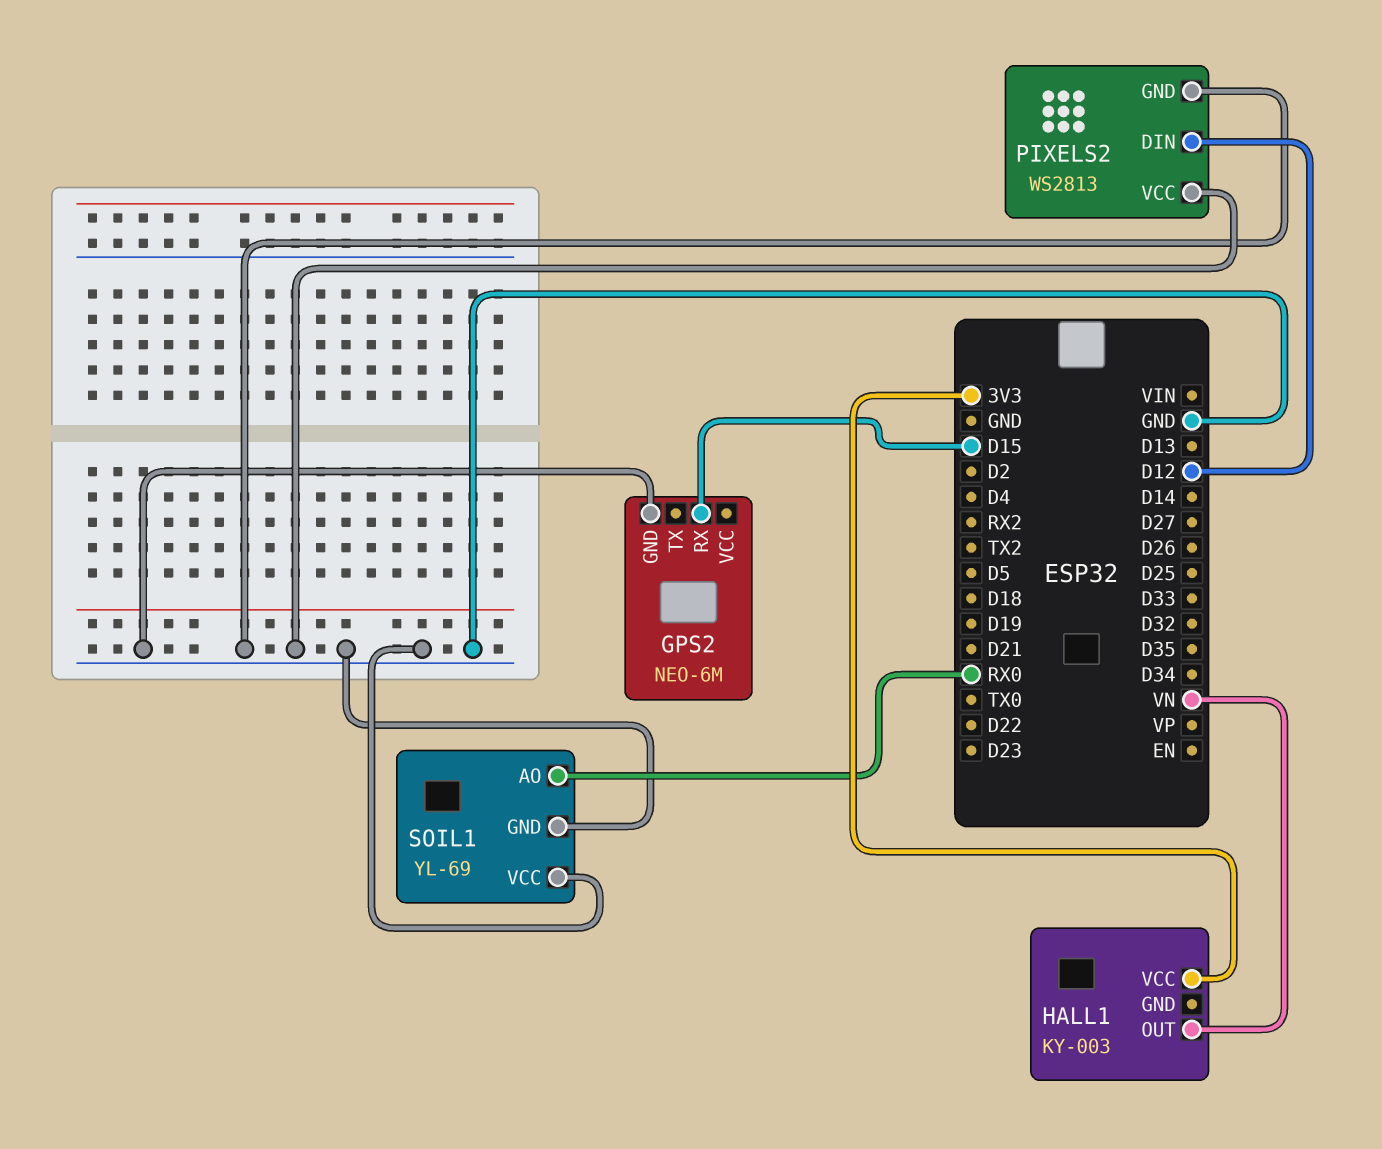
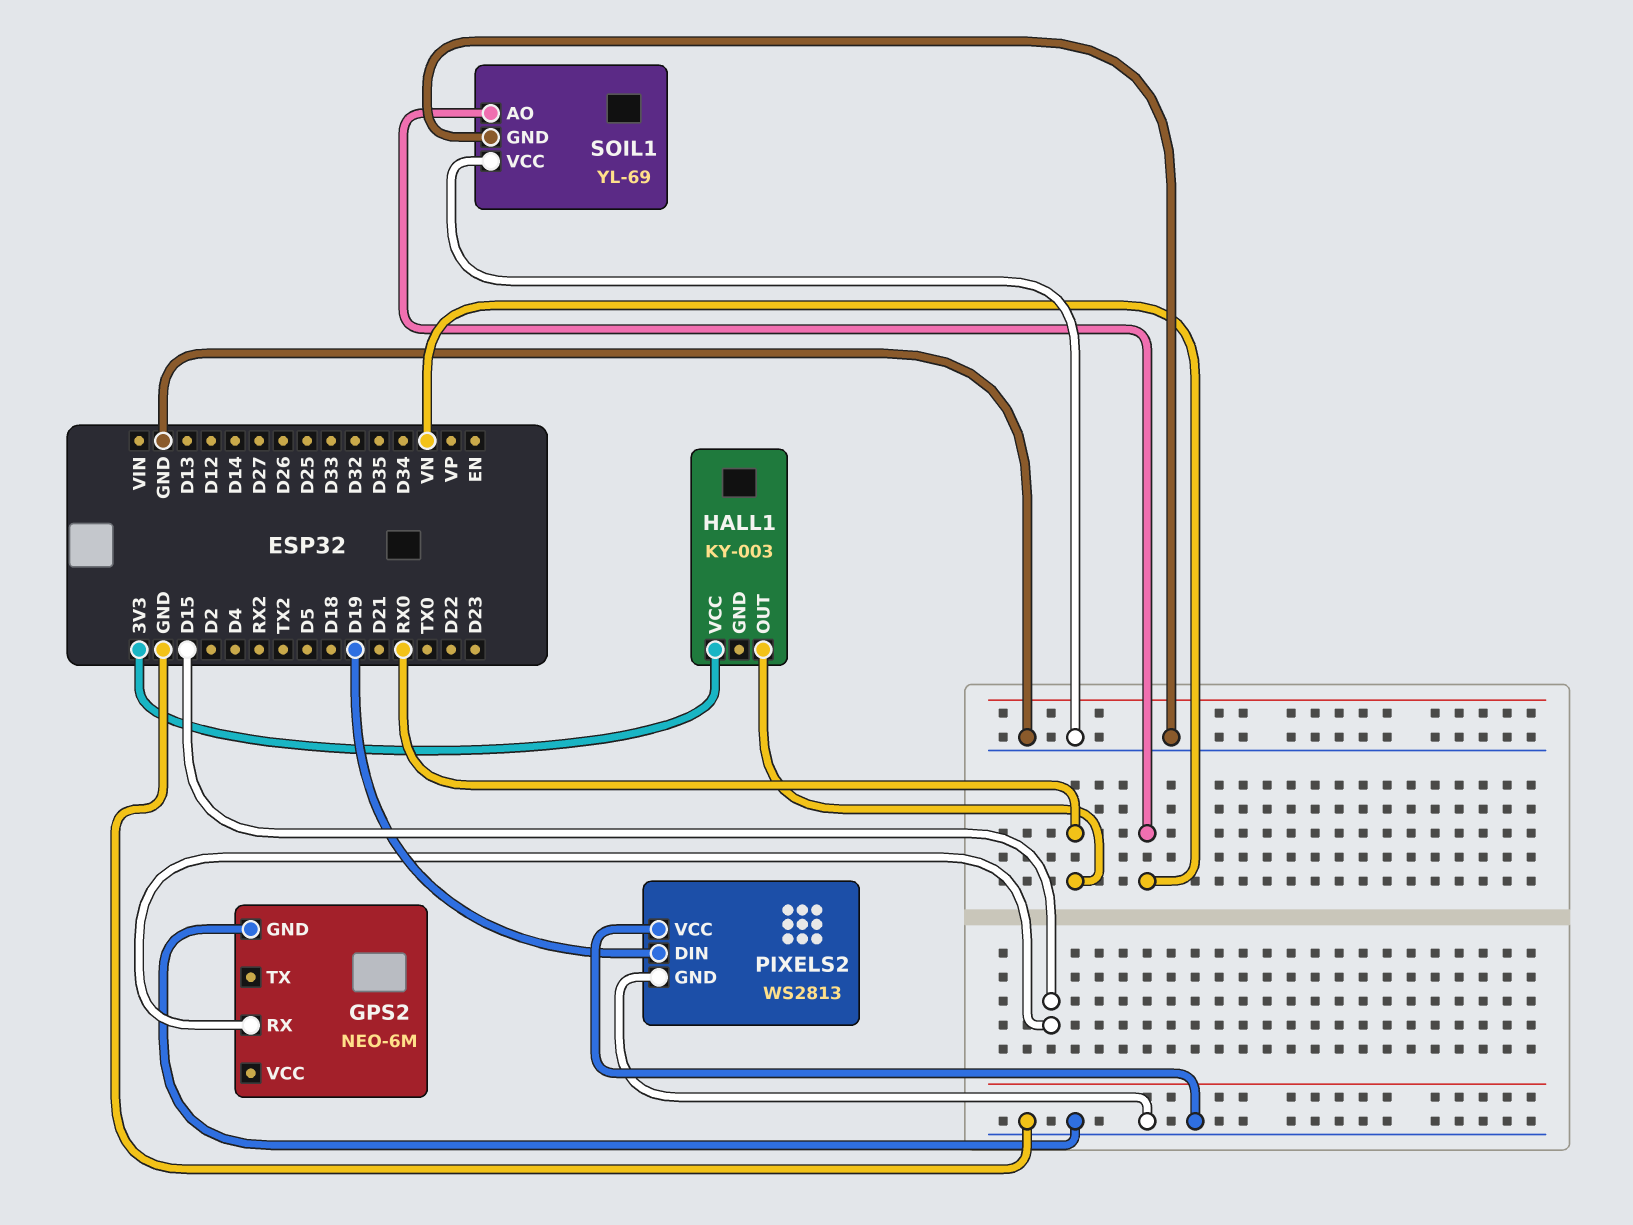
HALL1 pin OUT: VN -> RX0
PIXELS2 pin DIN: D12 -> D19
SOIL1 pin AO: RX0 -> VN

